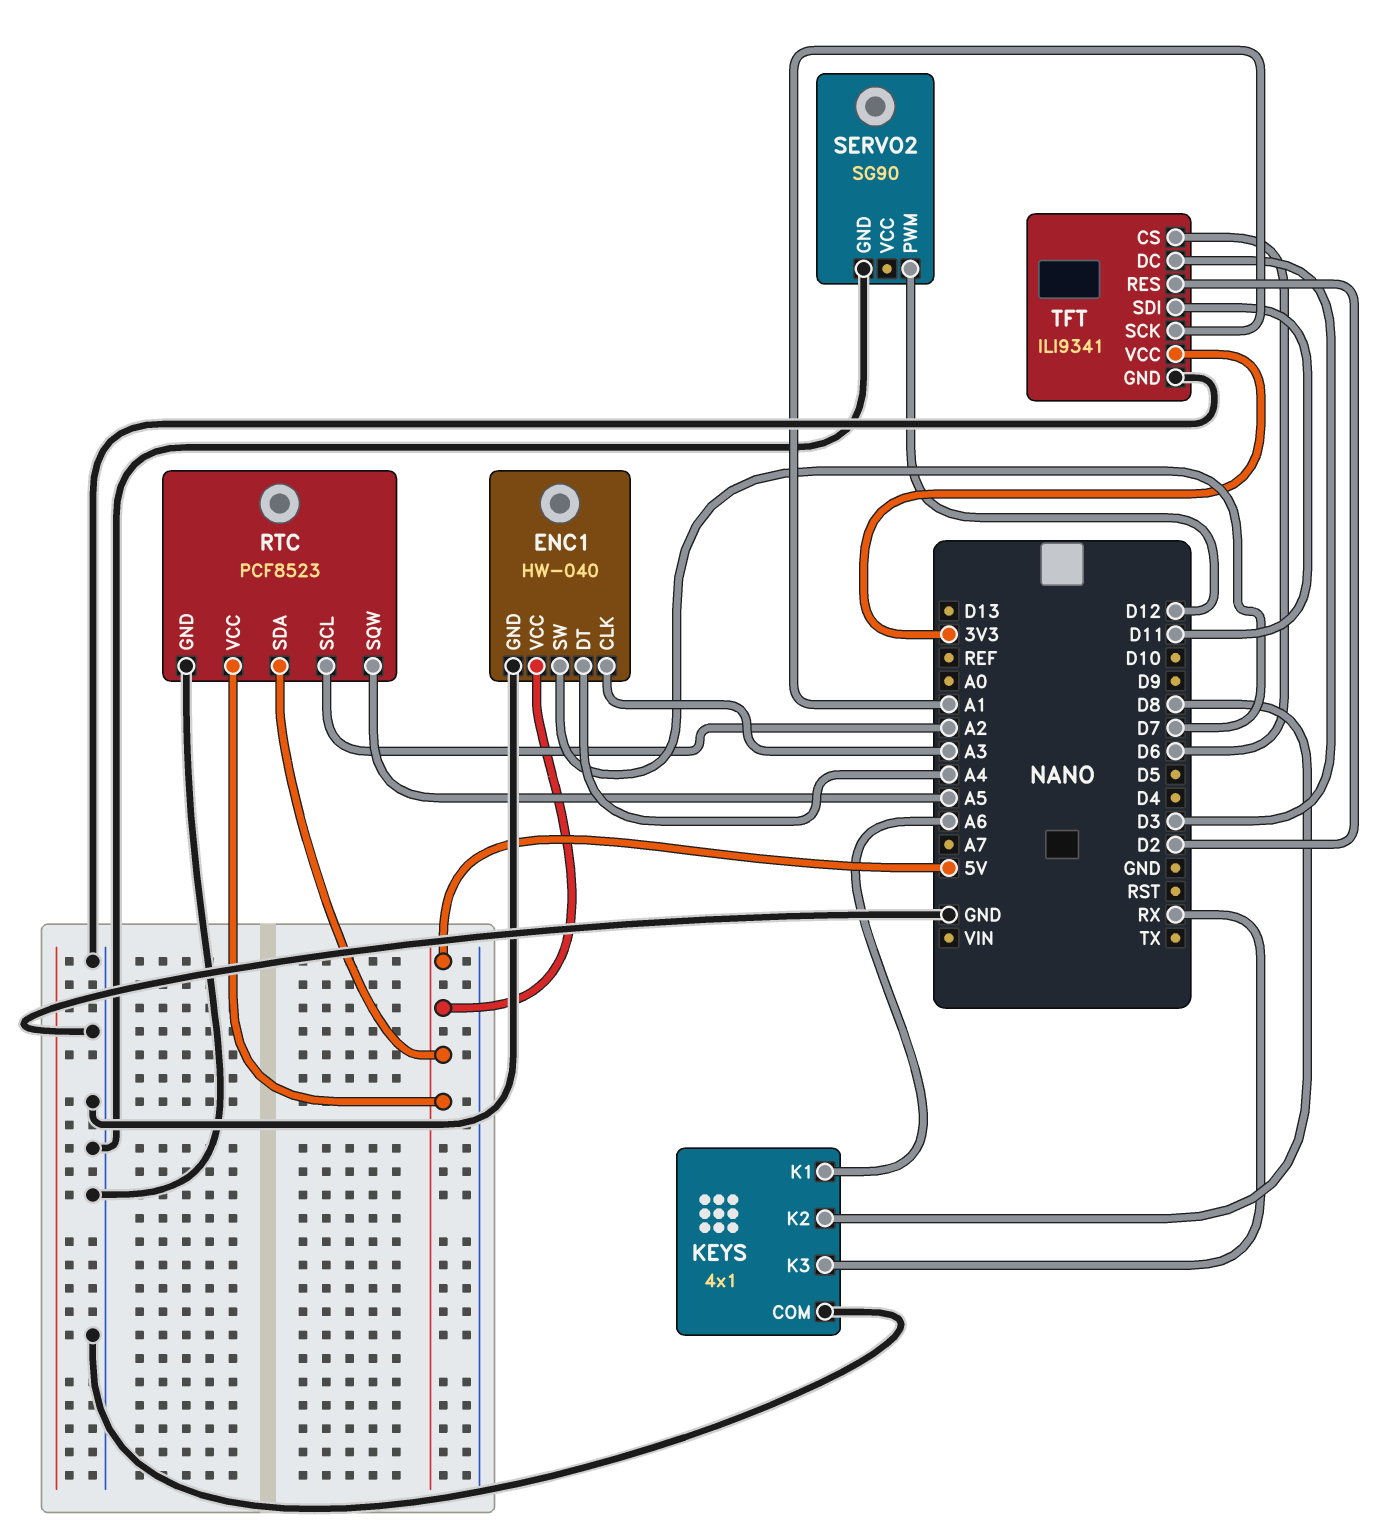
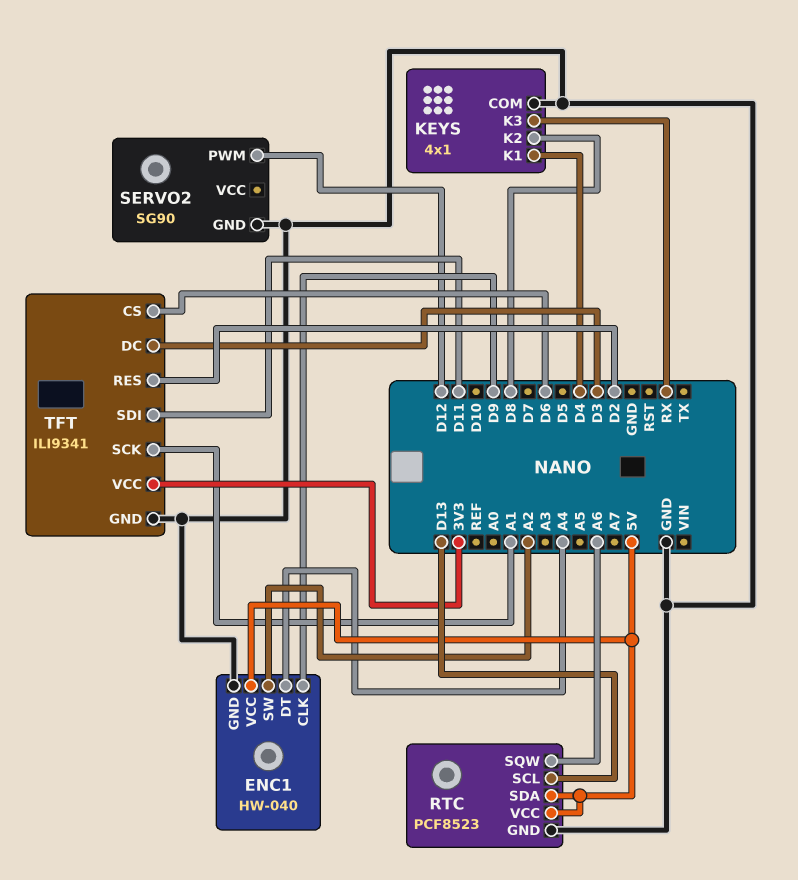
ENC1 pin CLK: A3 -> D9
ENC1 pin SW: D7 -> A2
KEYS pin K1: A6 -> D4
RTC pin SCL: A2 -> D13
RTC pin SQW: A5 -> A6

